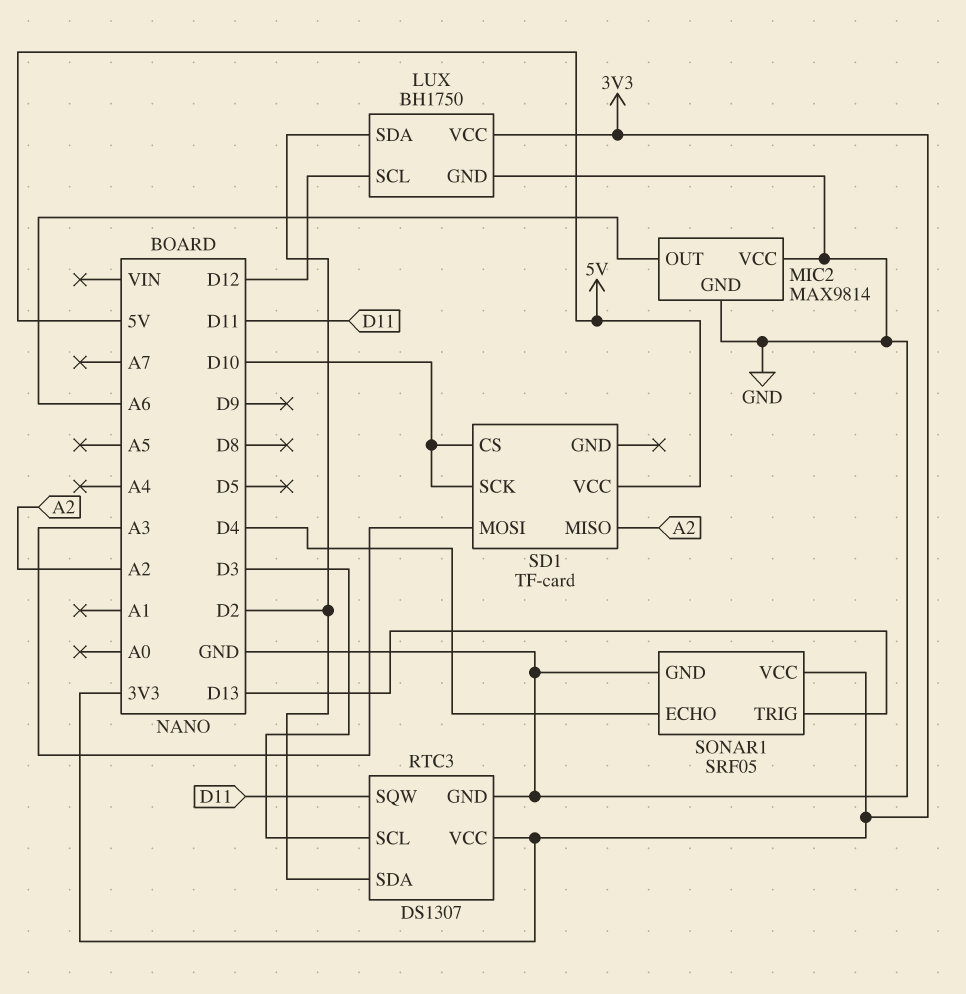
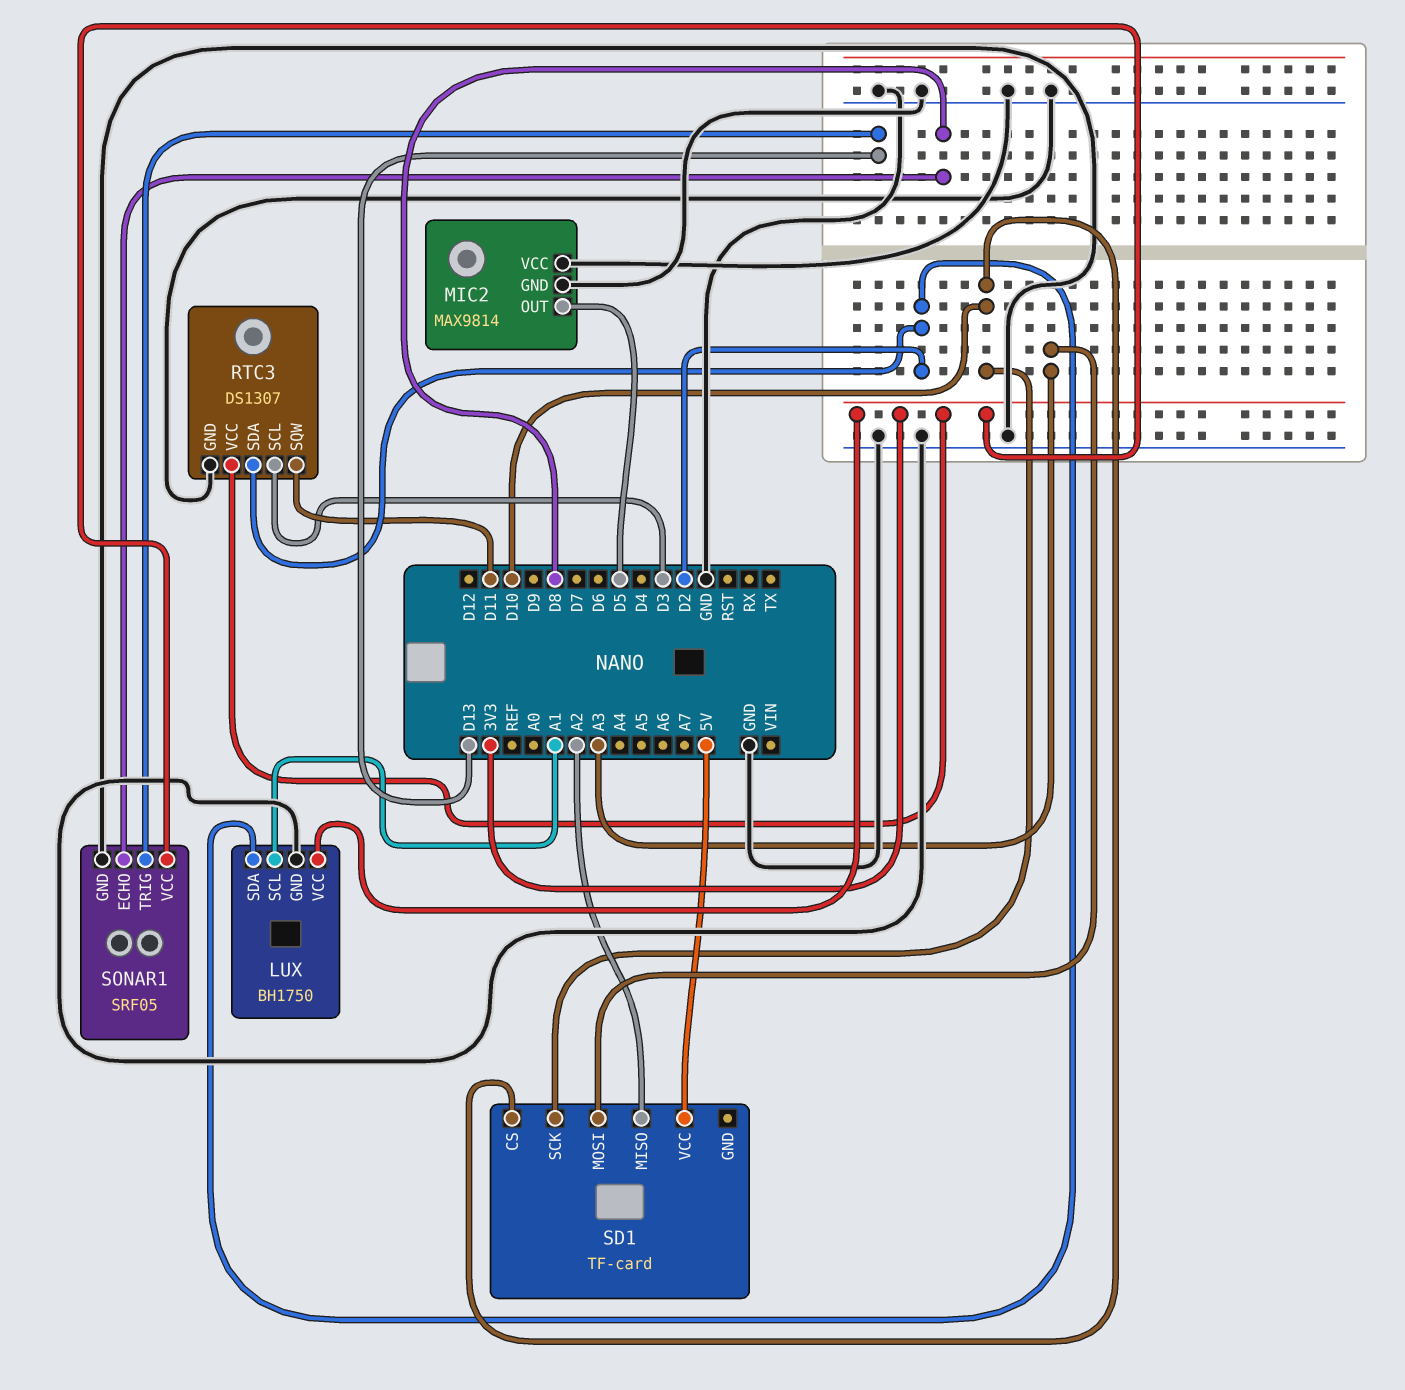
LUX pin SCL: D12 -> A1
MIC2 pin OUT: A6 -> D5
SONAR1 pin ECHO: D4 -> D8

